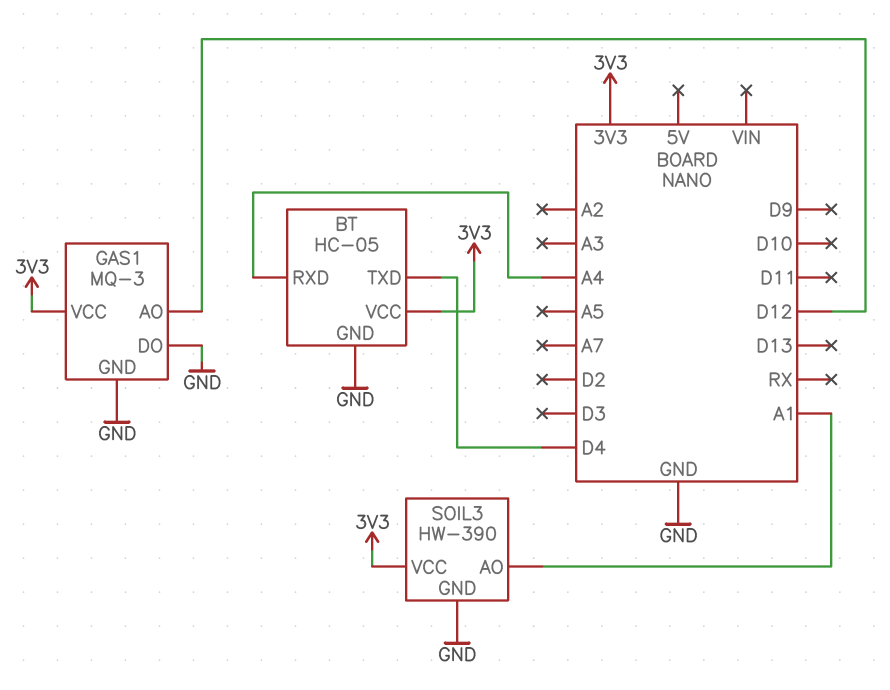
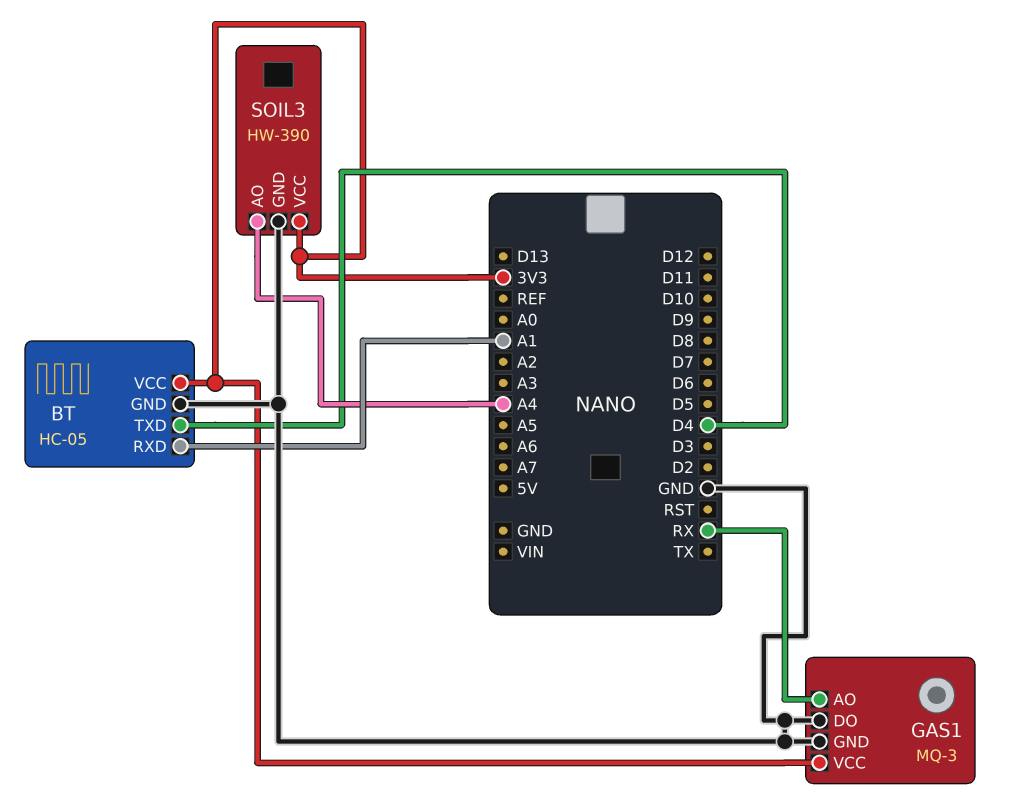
BT pin RXD: A4 -> A1
GAS1 pin AO: D12 -> RX
SOIL3 pin AO: A1 -> A4

